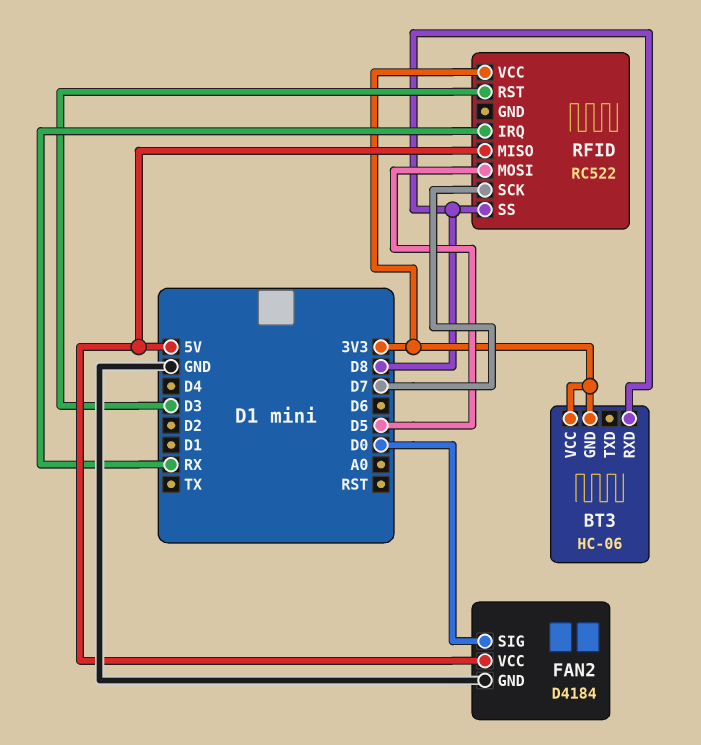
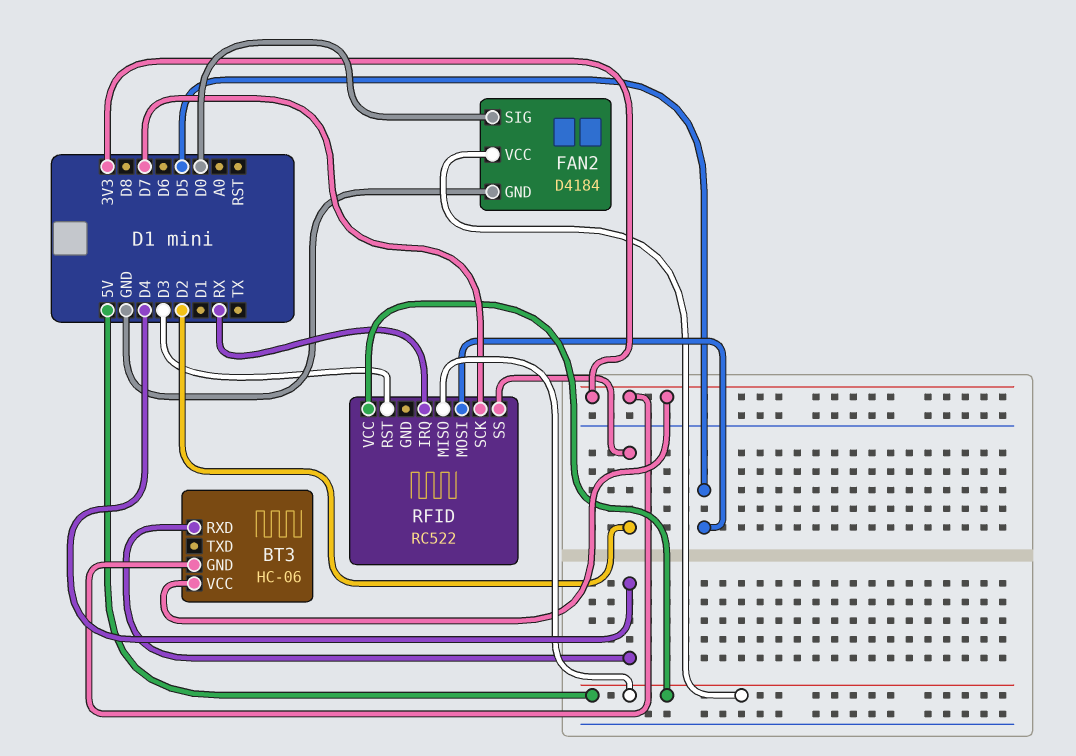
BT3 pin RXD: D8 -> D4
RFID pin SS: D8 -> D2
RFID pin VCC: 3V3 -> 5V

